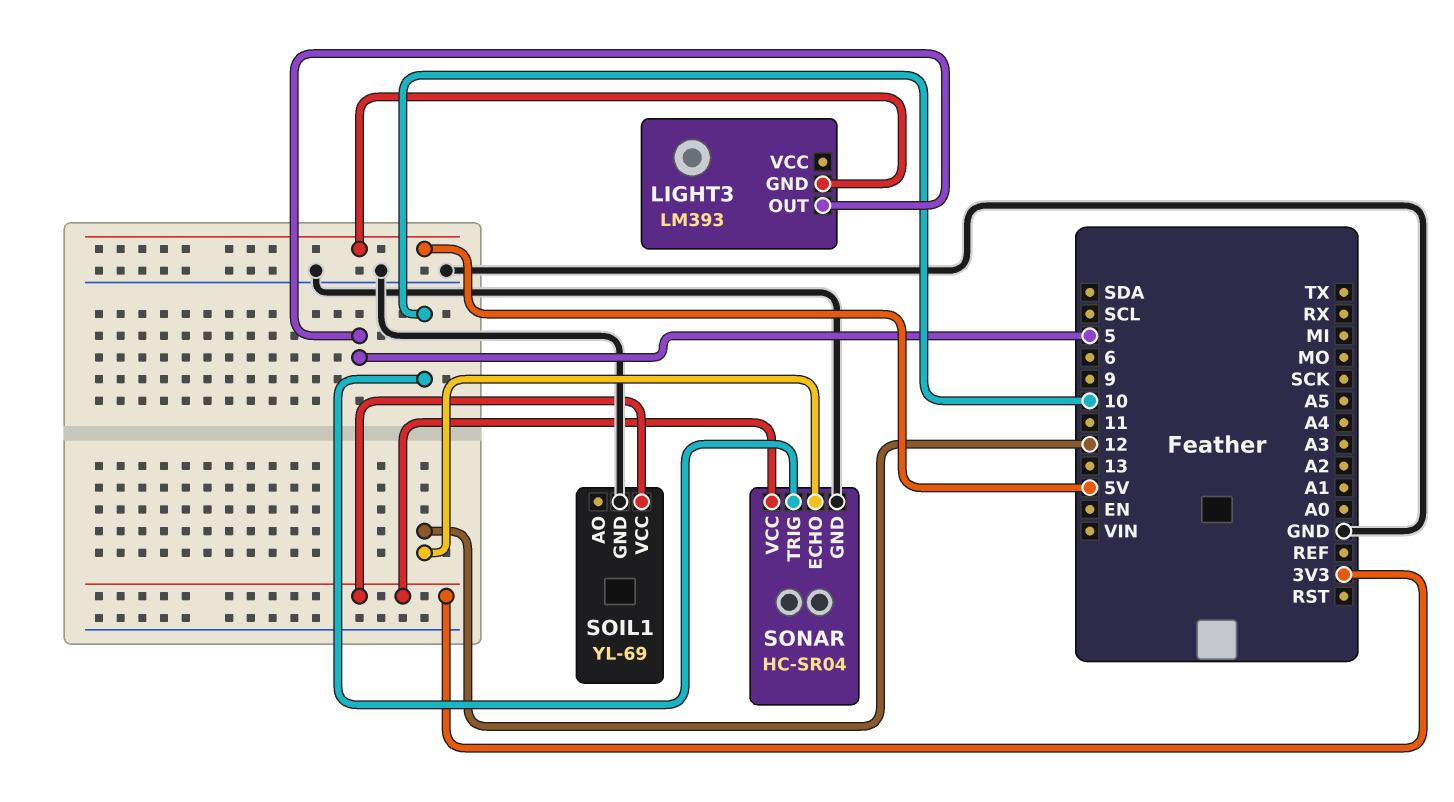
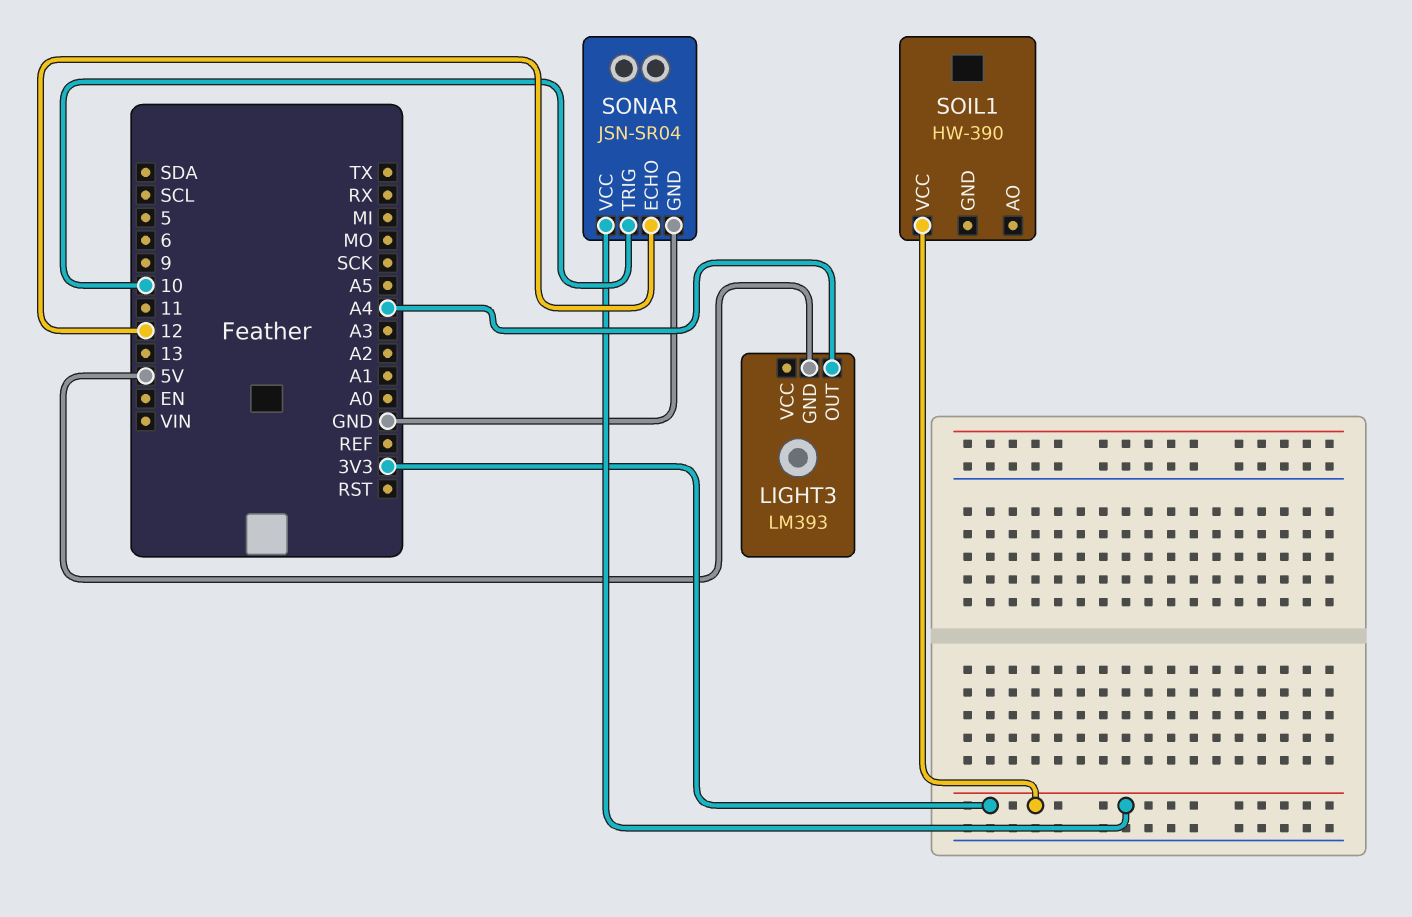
LIGHT3 pin OUT: 5 -> A4
SOIL1: YL-69 -> HW-390
SOIL1 pin GND: GND -> none
SONAR: HC-SR04 -> JSN-SR04

